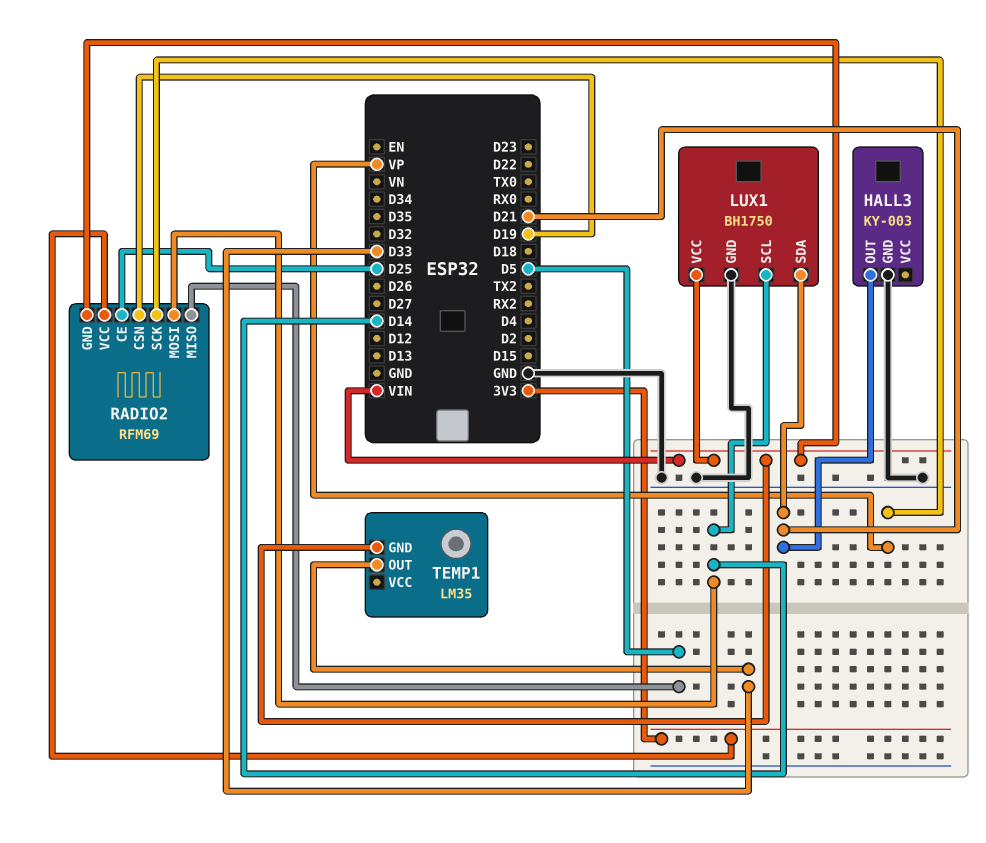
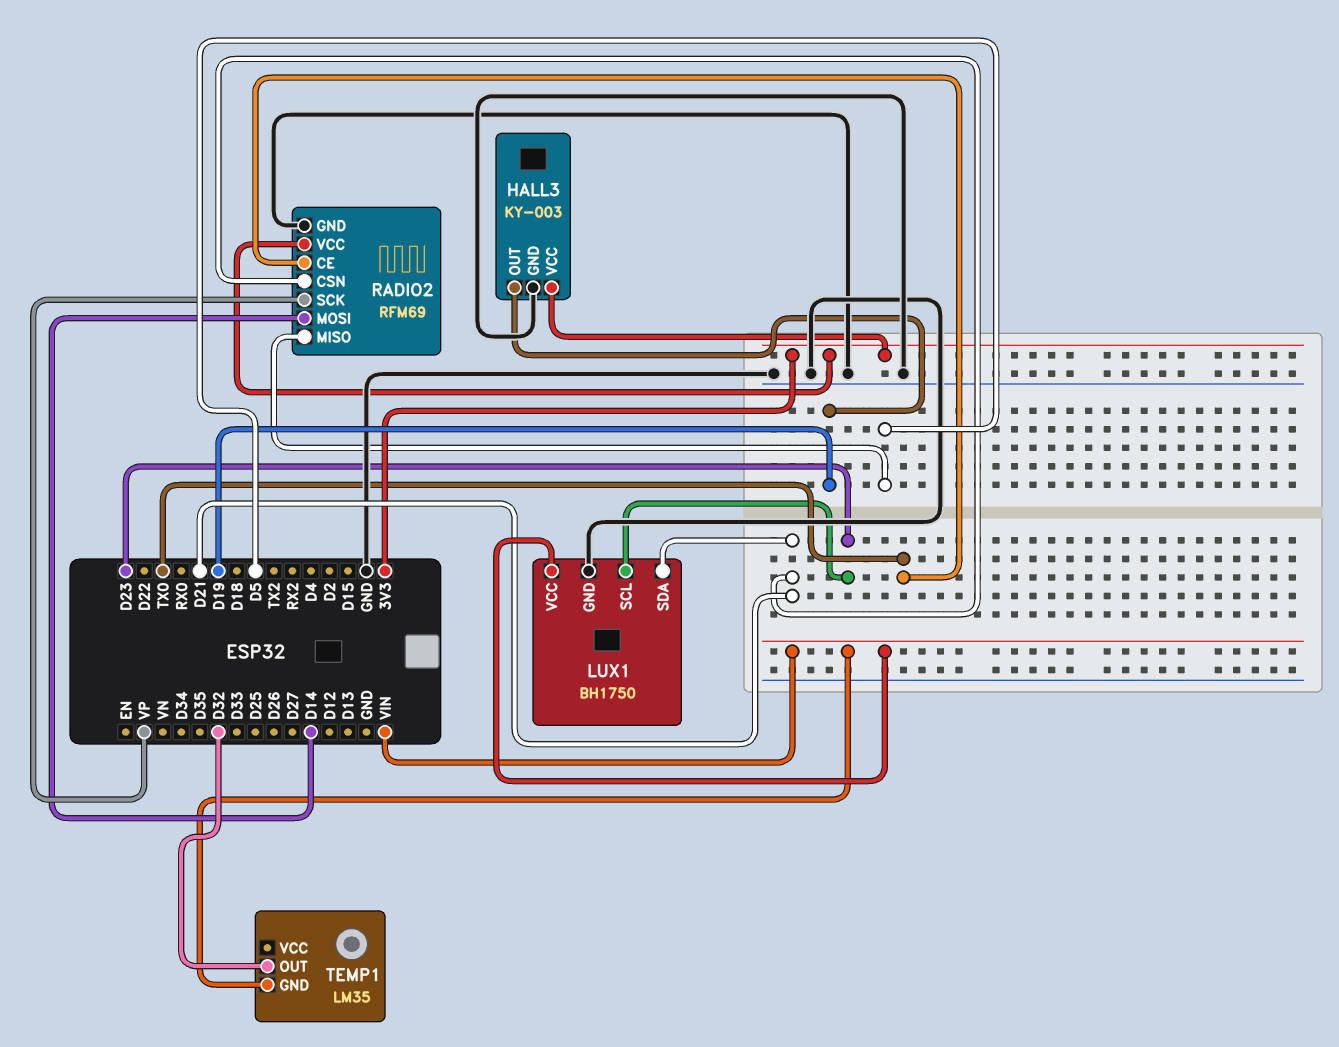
HALL3 pin OUT: D21 -> D19
HALL3 pin VCC: none -> 3V3
LUX1 pin SCL: D14 -> D23
RADIO2 pin CE: D25 -> TX0
RADIO2 pin CSN: D19 -> D21
RADIO2 pin GND: VIN -> GND
TEMP1 pin OUT: D33 -> D32

